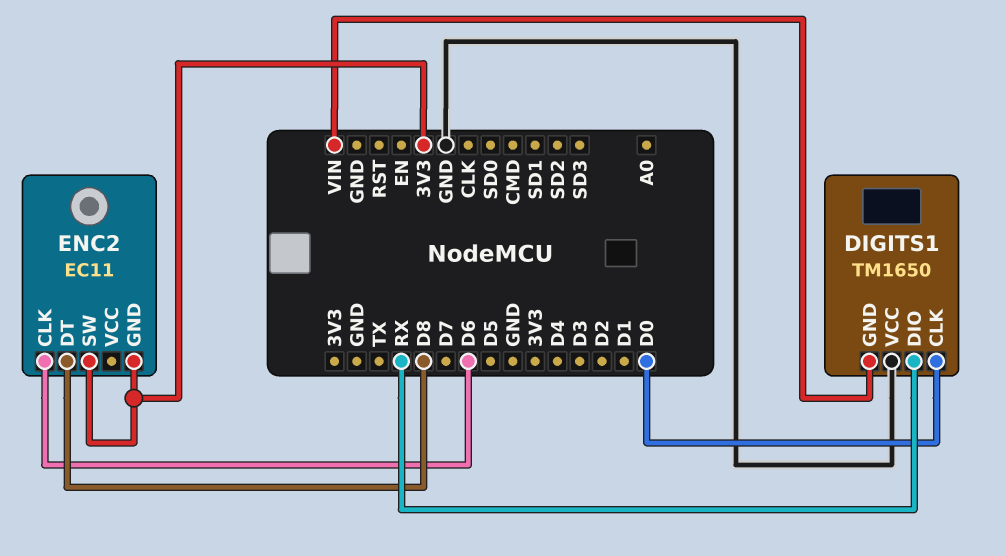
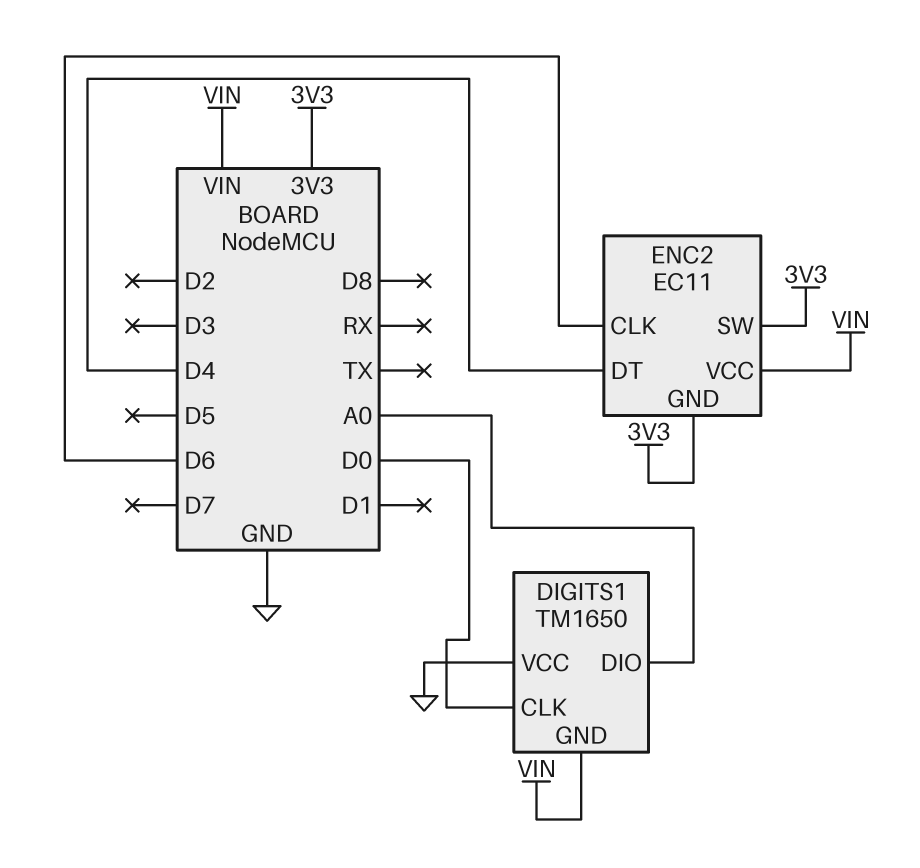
DIGITS1 pin DIO: RX -> A0
ENC2 pin DT: D8 -> D4
ENC2 pin VCC: none -> VIN

